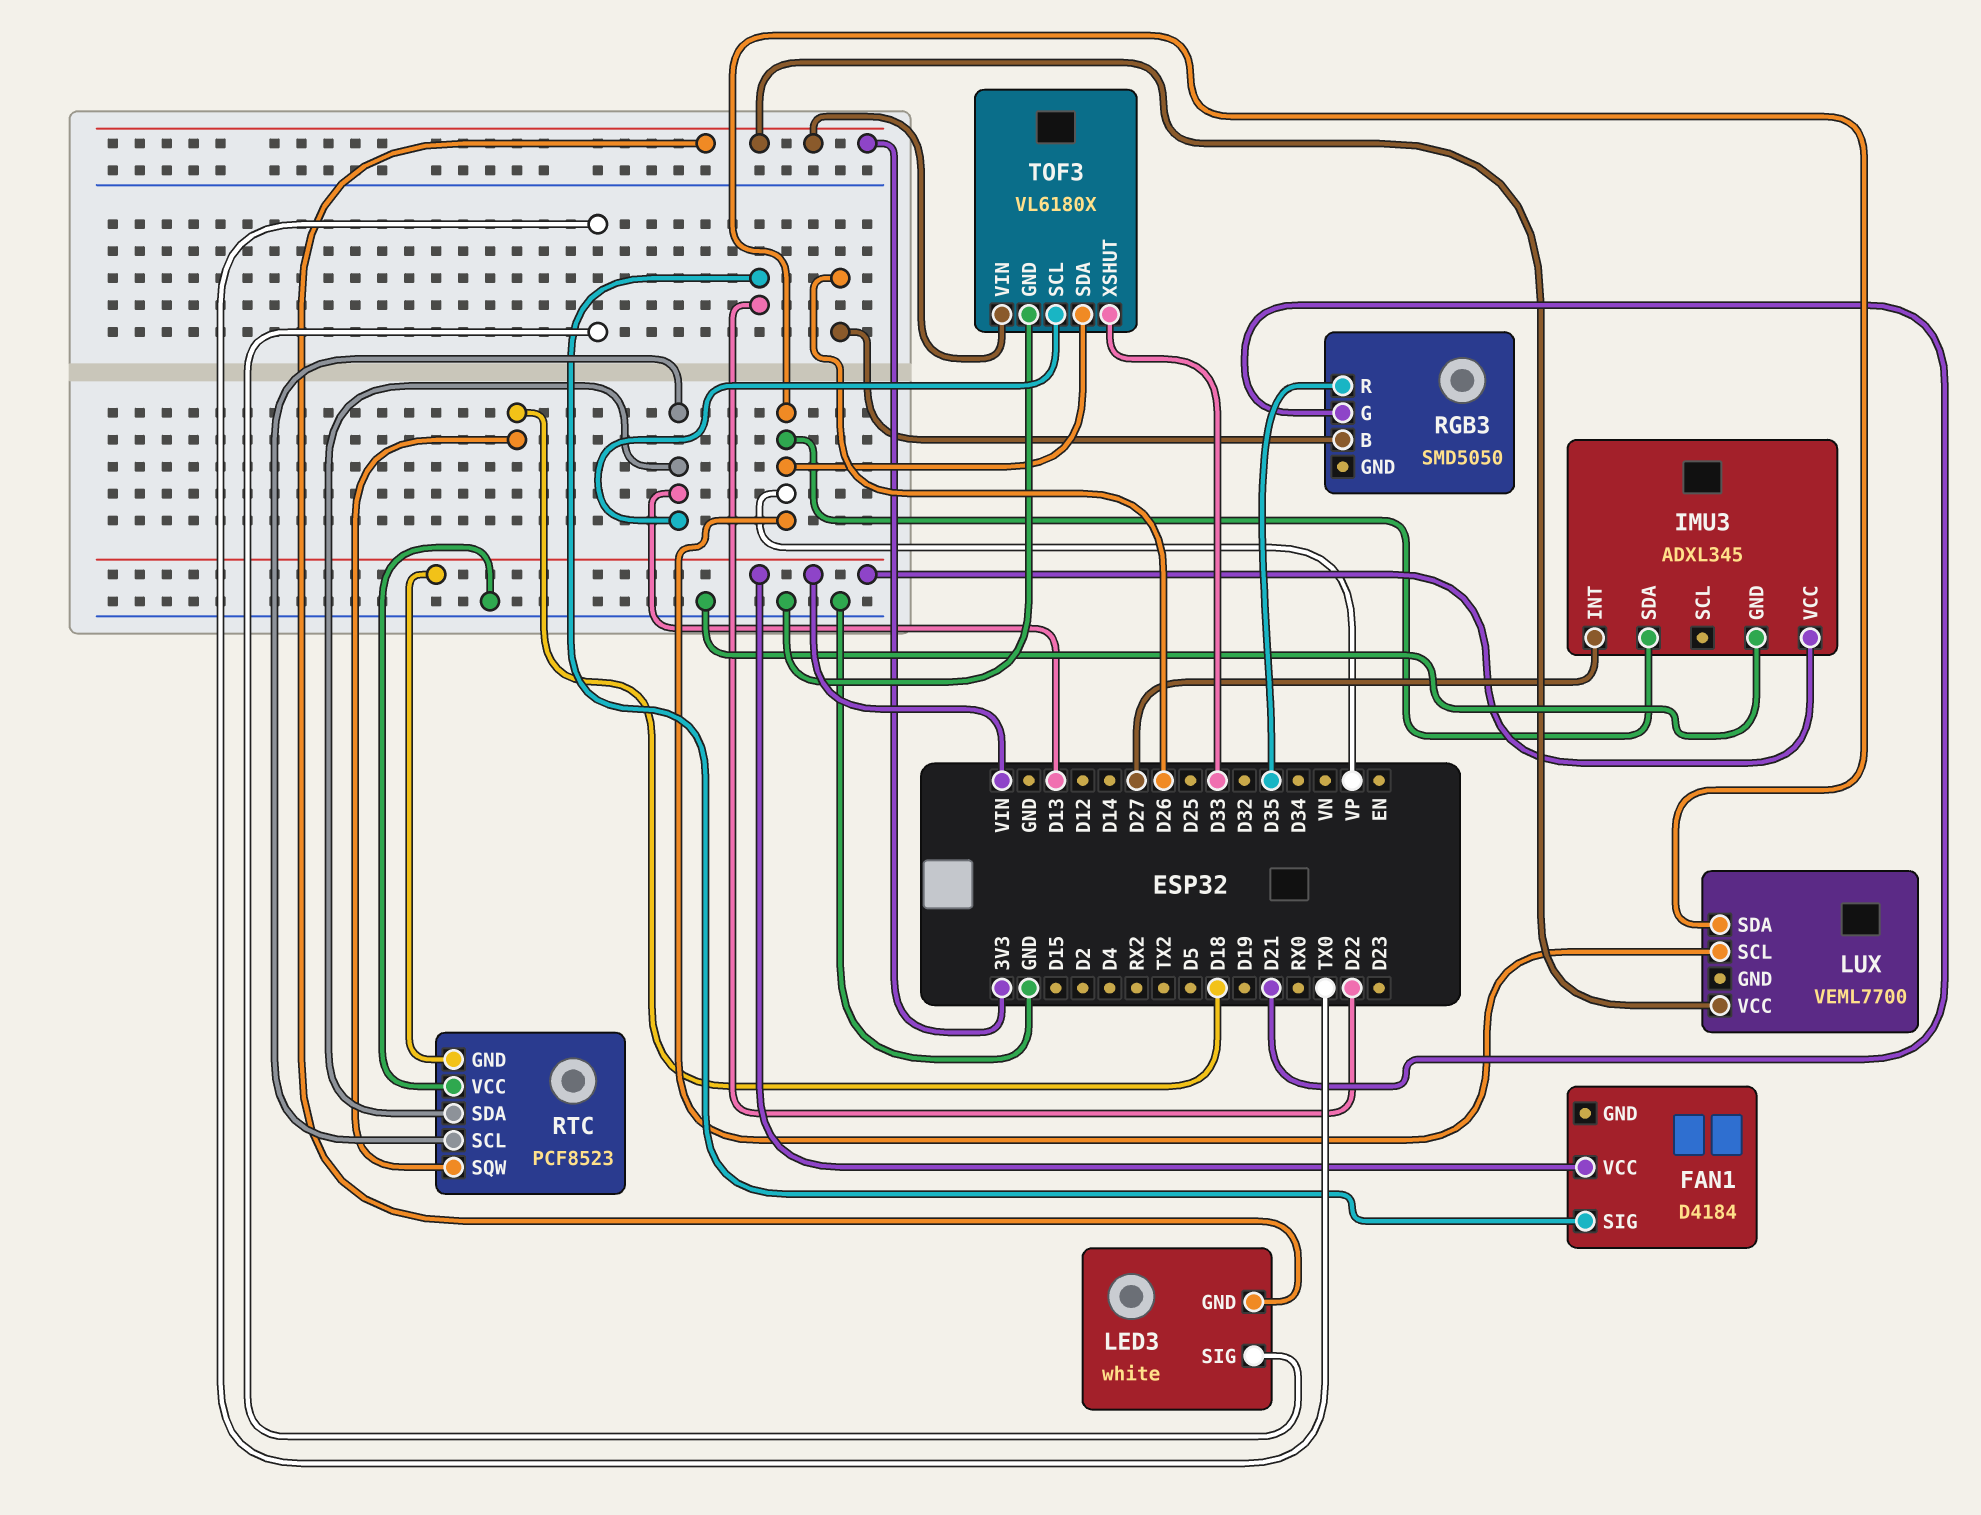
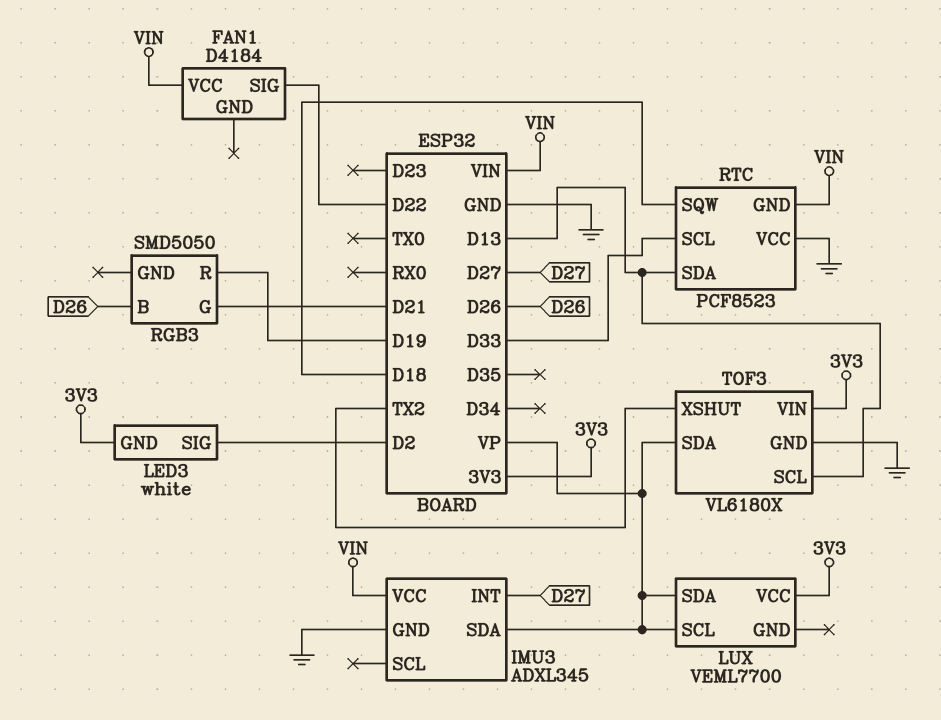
LED3 pin SIG: TX0 -> D2
RGB3 pin R: D35 -> D19
RTC pin SCL: D13 -> D33
TOF3 pin XSHUT: D33 -> TX2

